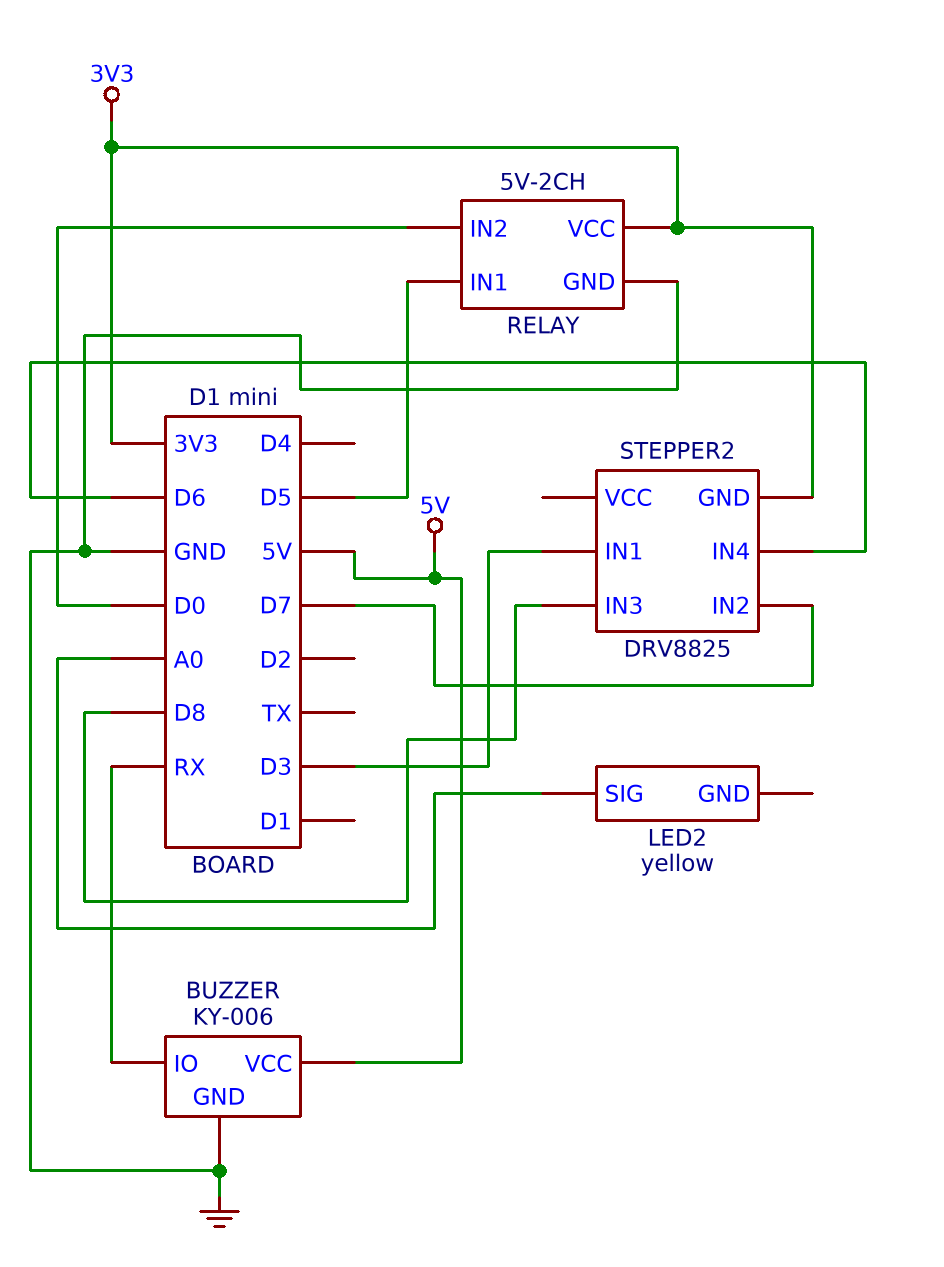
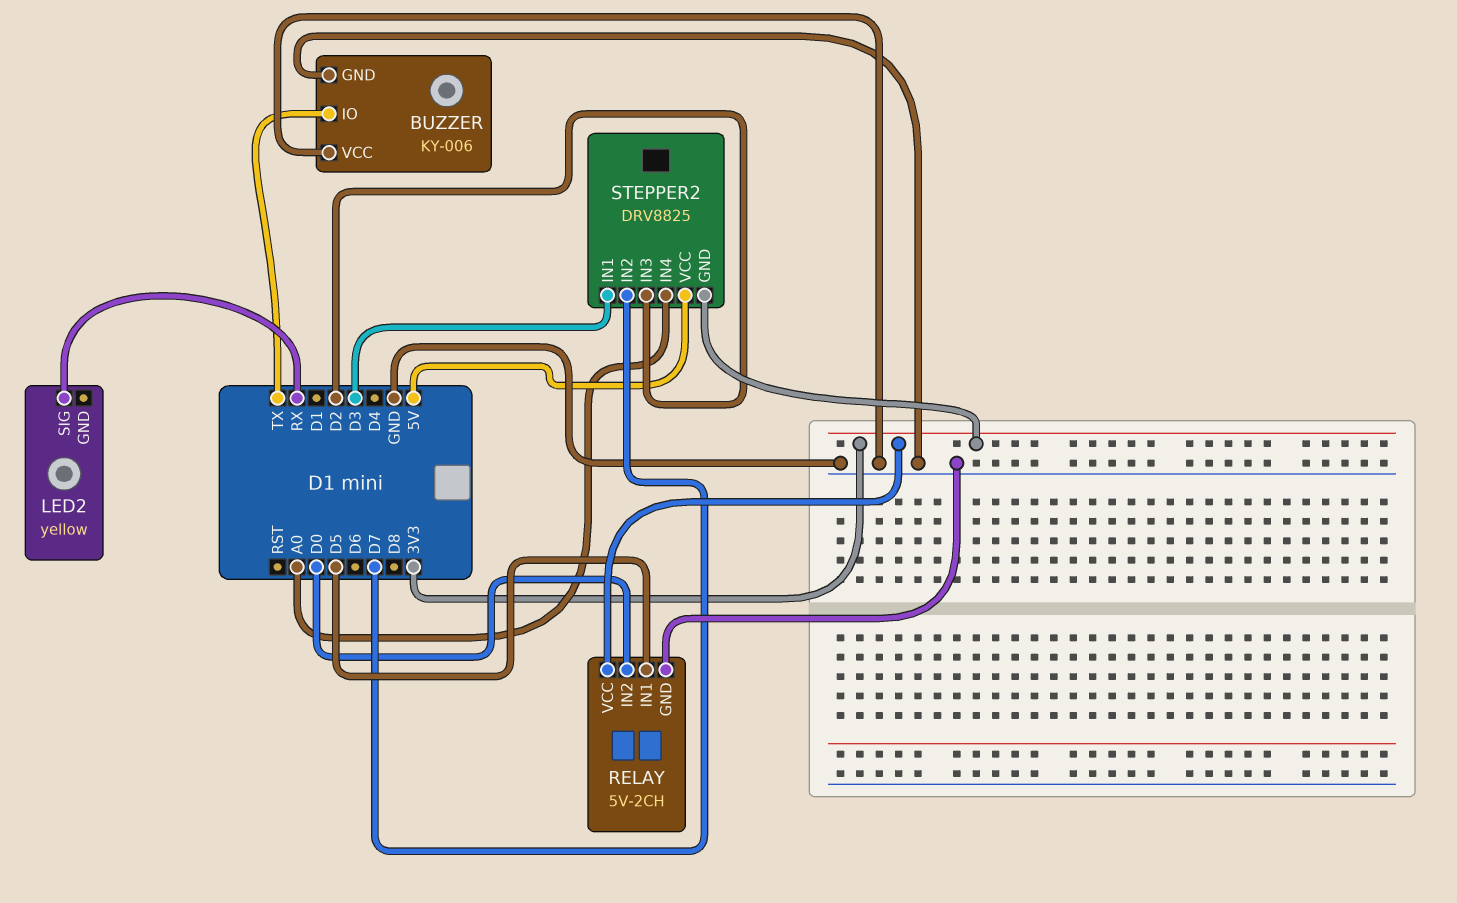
BUZZER pin IO: RX -> TX
BUZZER pin VCC: 5V -> GND
LED2 pin SIG: A0 -> RX
STEPPER2 pin IN3: D8 -> D2
STEPPER2 pin IN4: D6 -> A0
STEPPER2 pin VCC: none -> 5V

